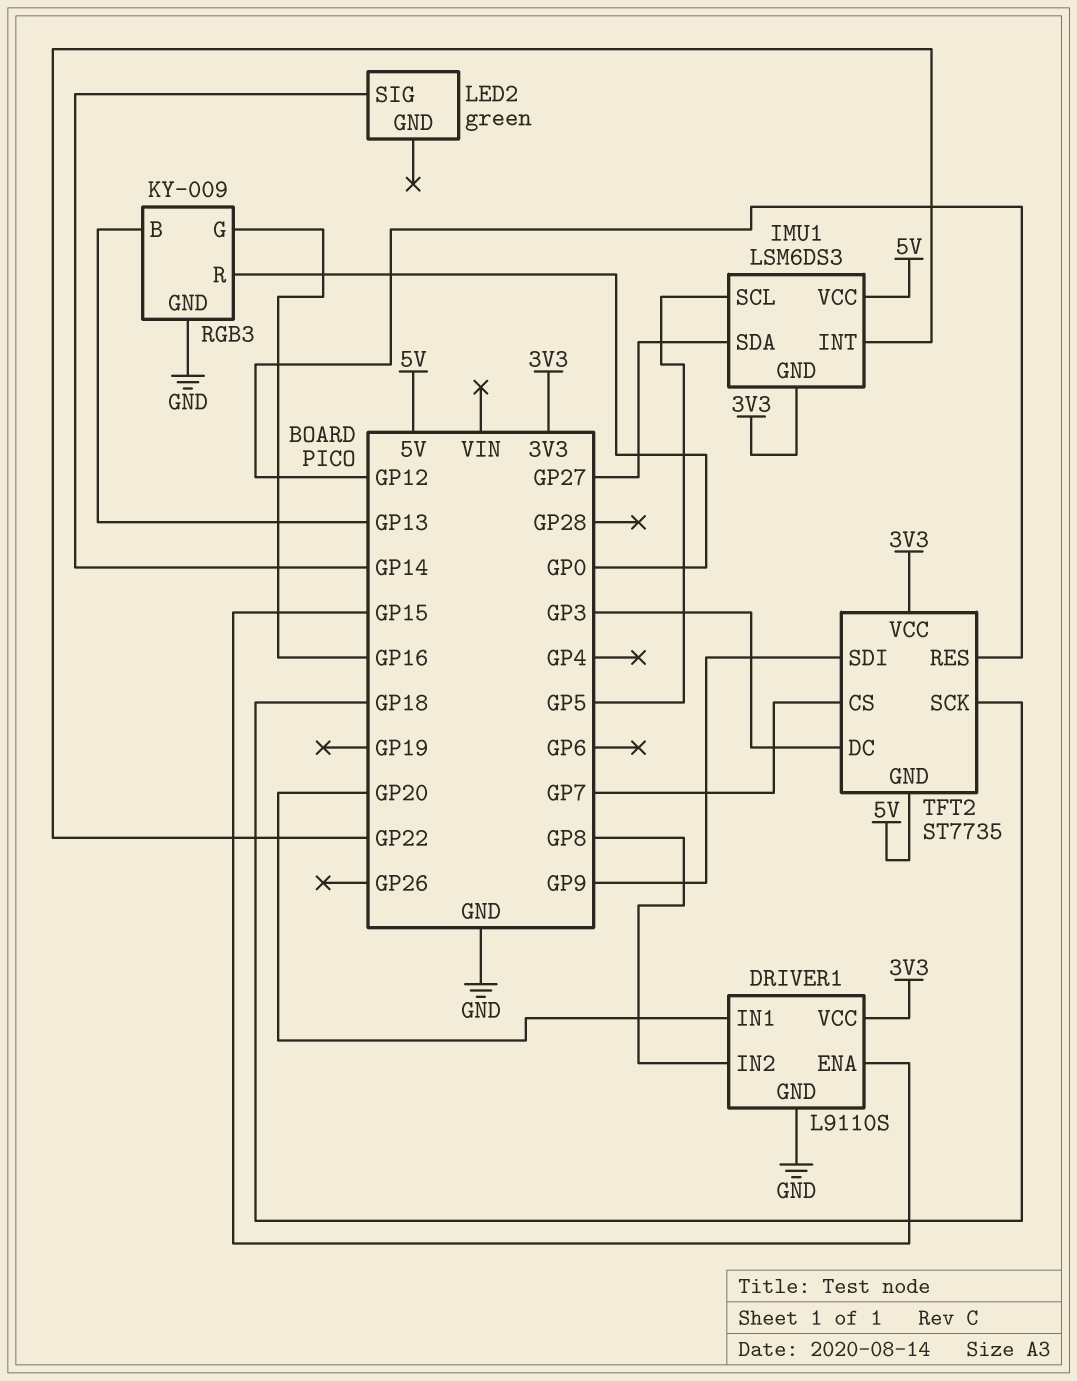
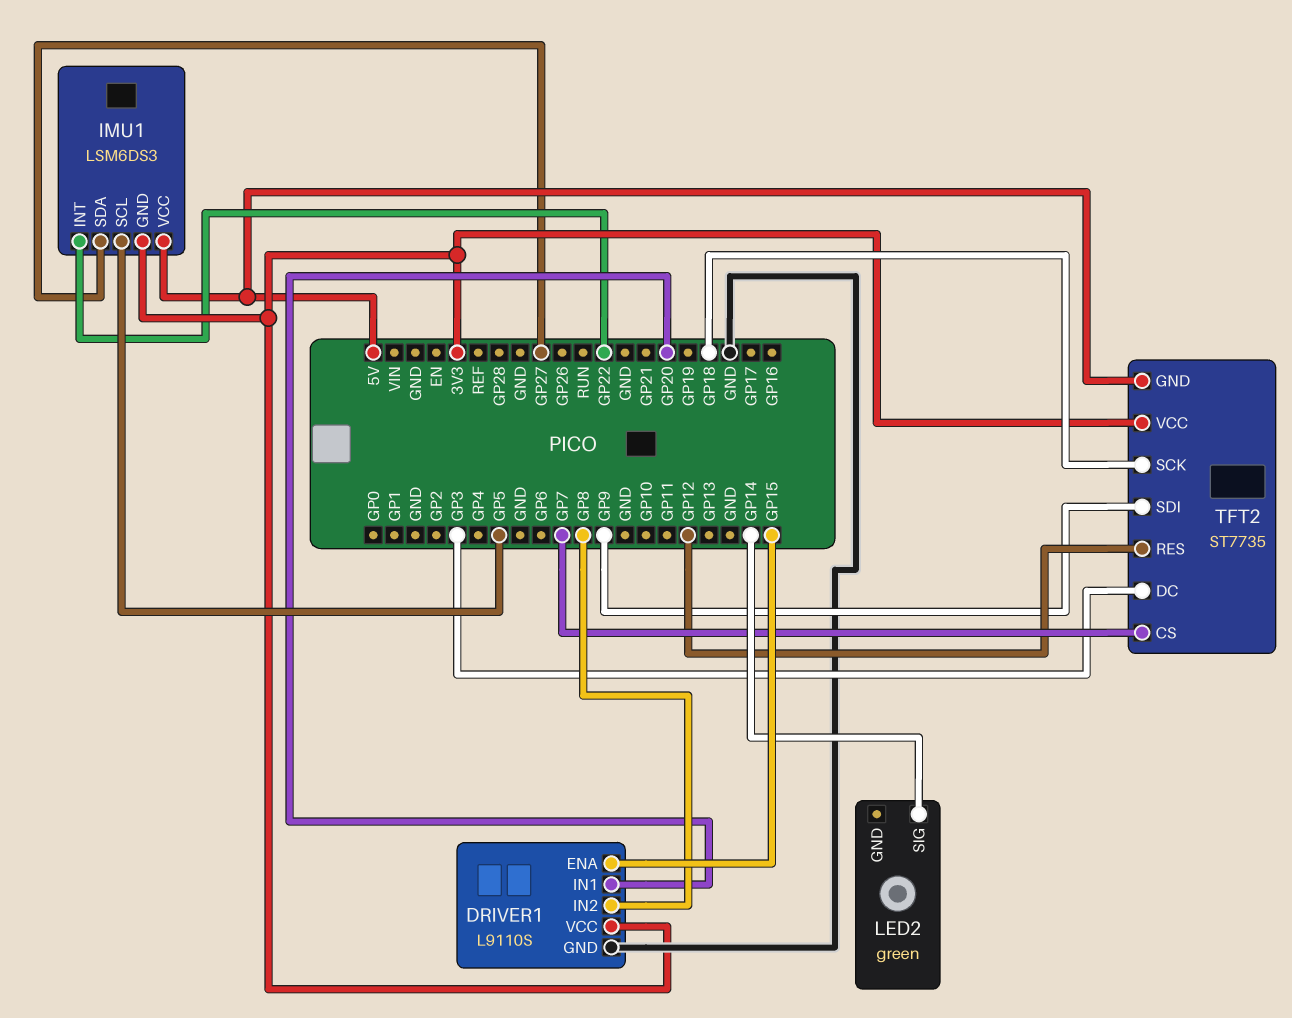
RGB3: KY-009 -> none
RGB3 pin B: GP13 -> none
RGB3 pin G: GP16 -> none
RGB3 pin GND: GND -> none
RGB3 pin R: GP0 -> none

